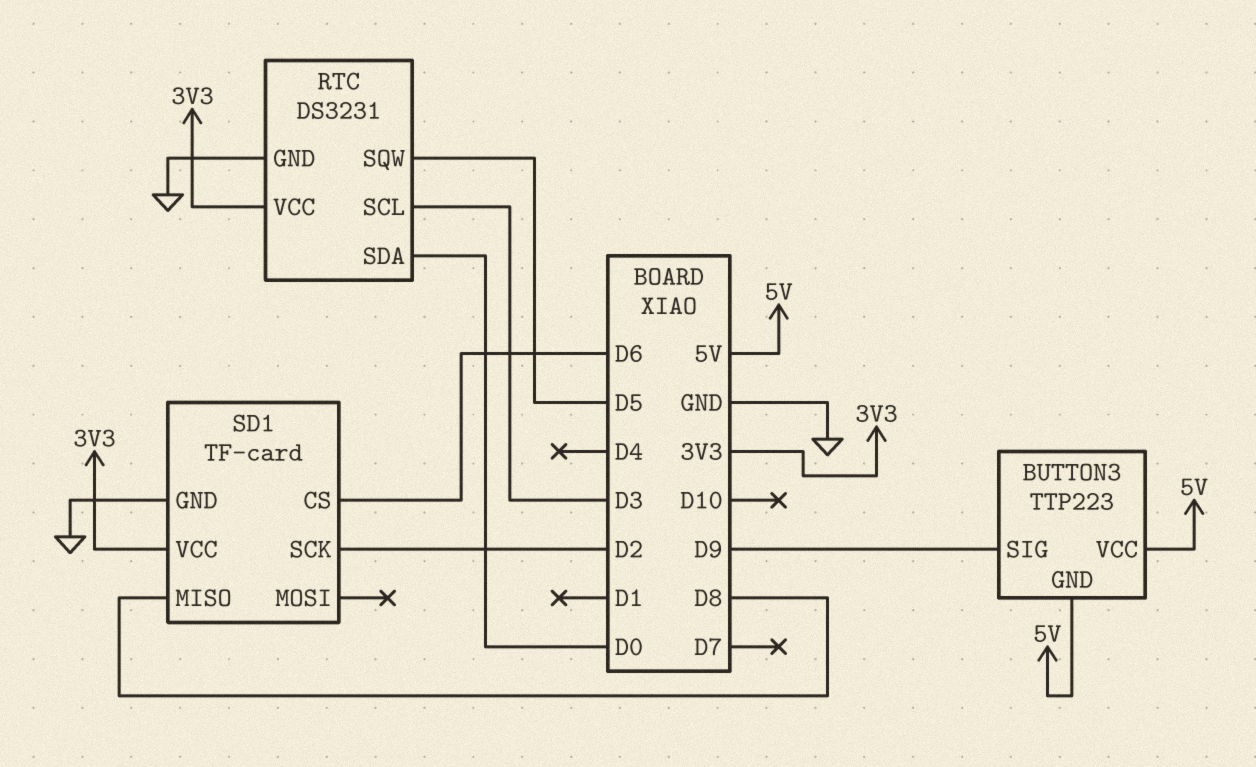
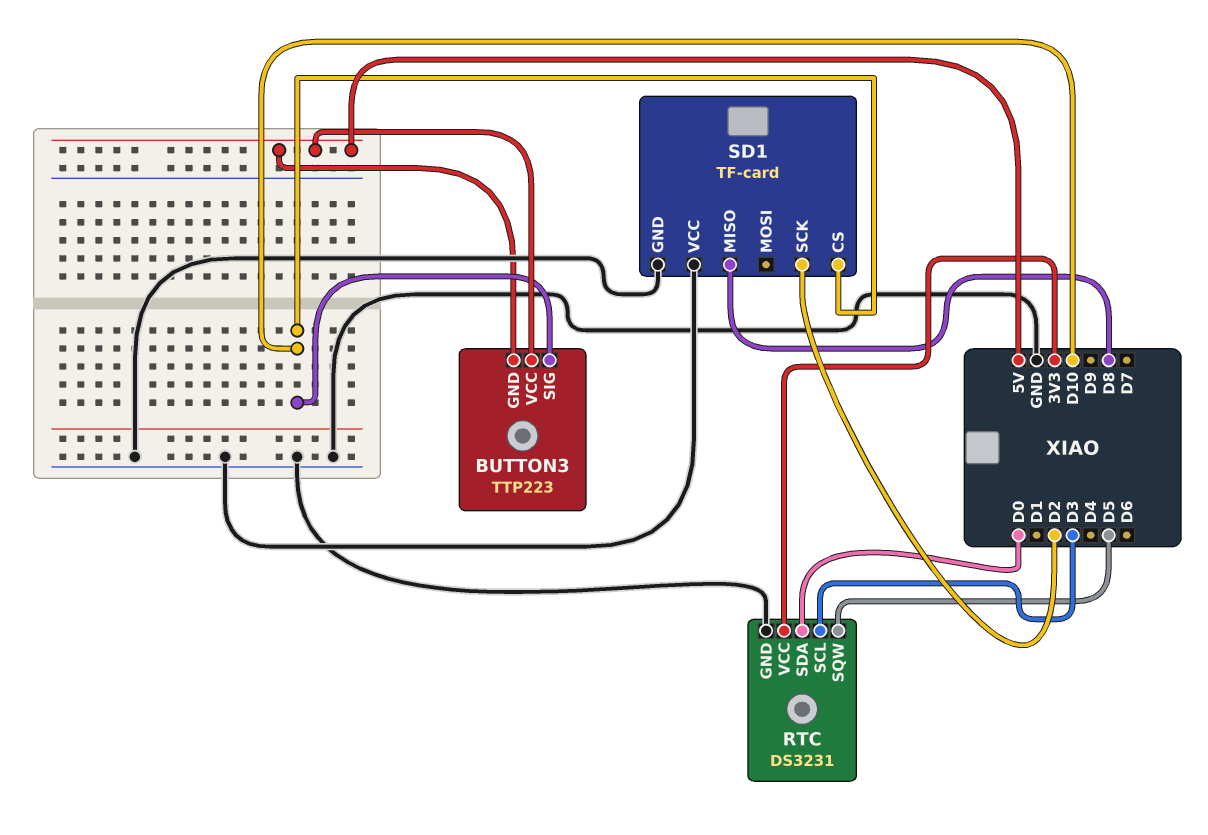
BUTTON3 pin SIG: D9 -> D10
SD1 pin CS: D6 -> D10
SD1 pin VCC: 3V3 -> GND

